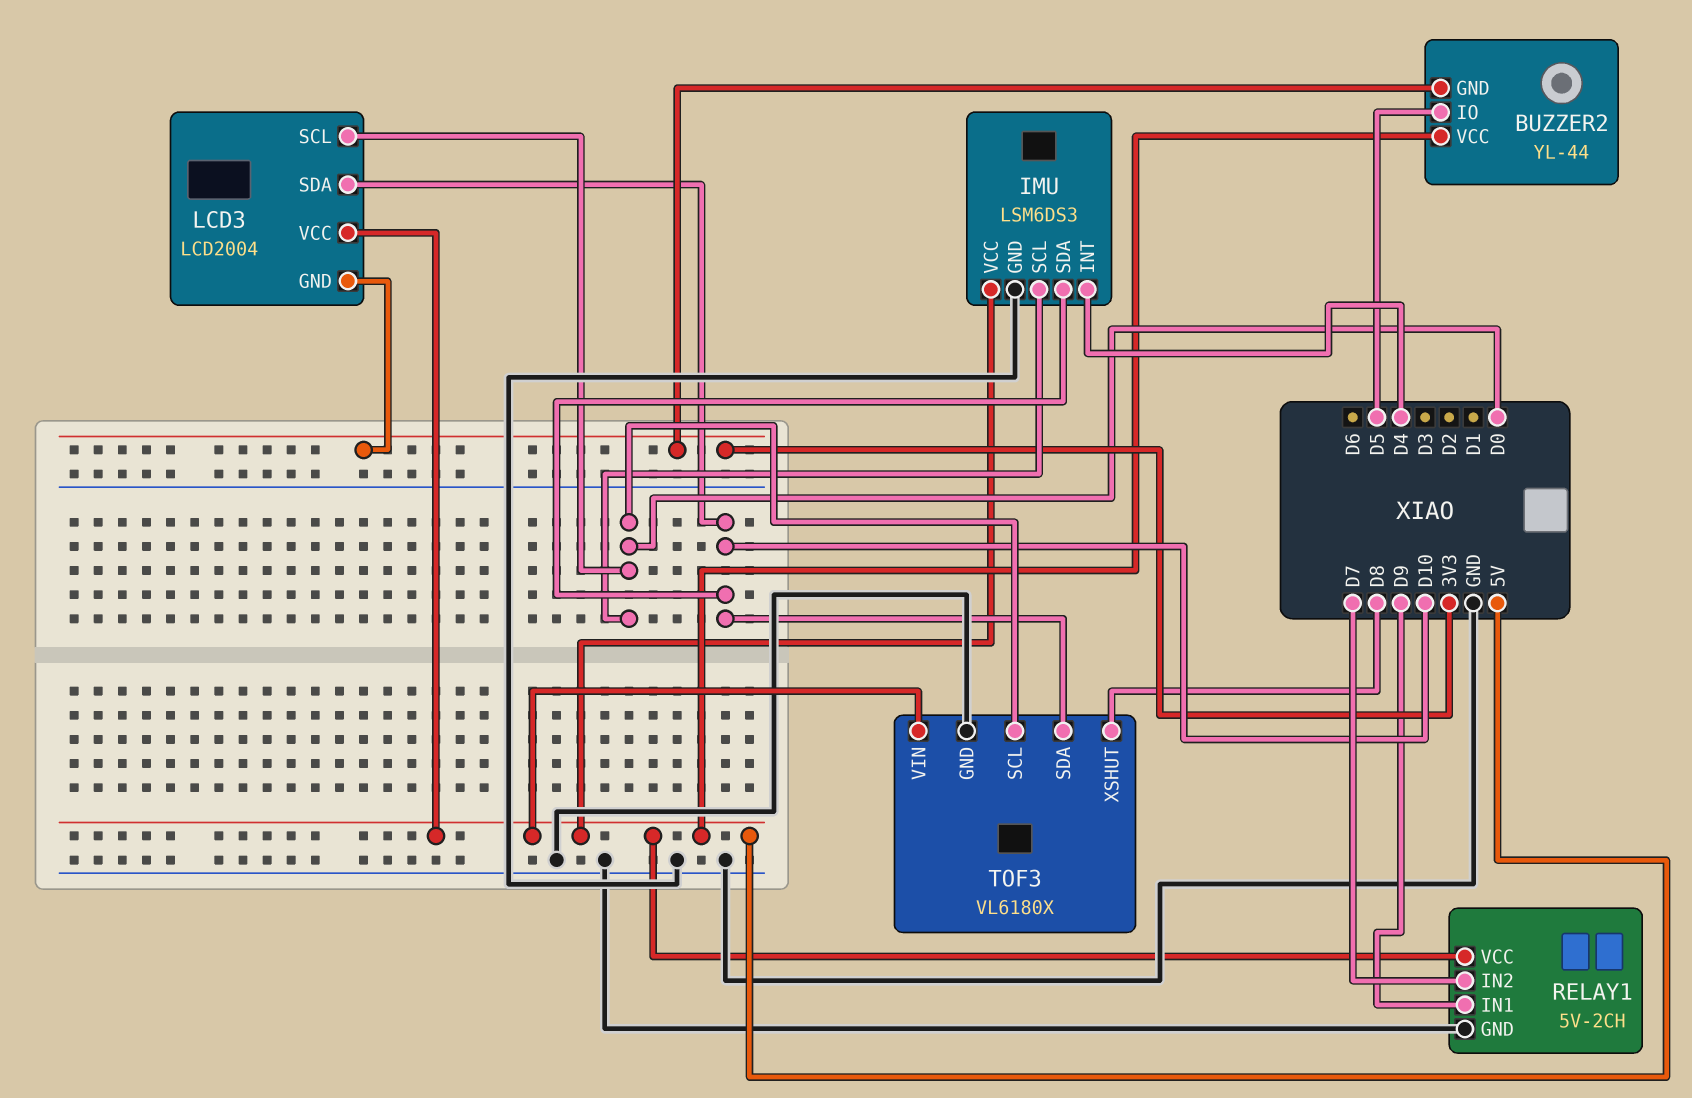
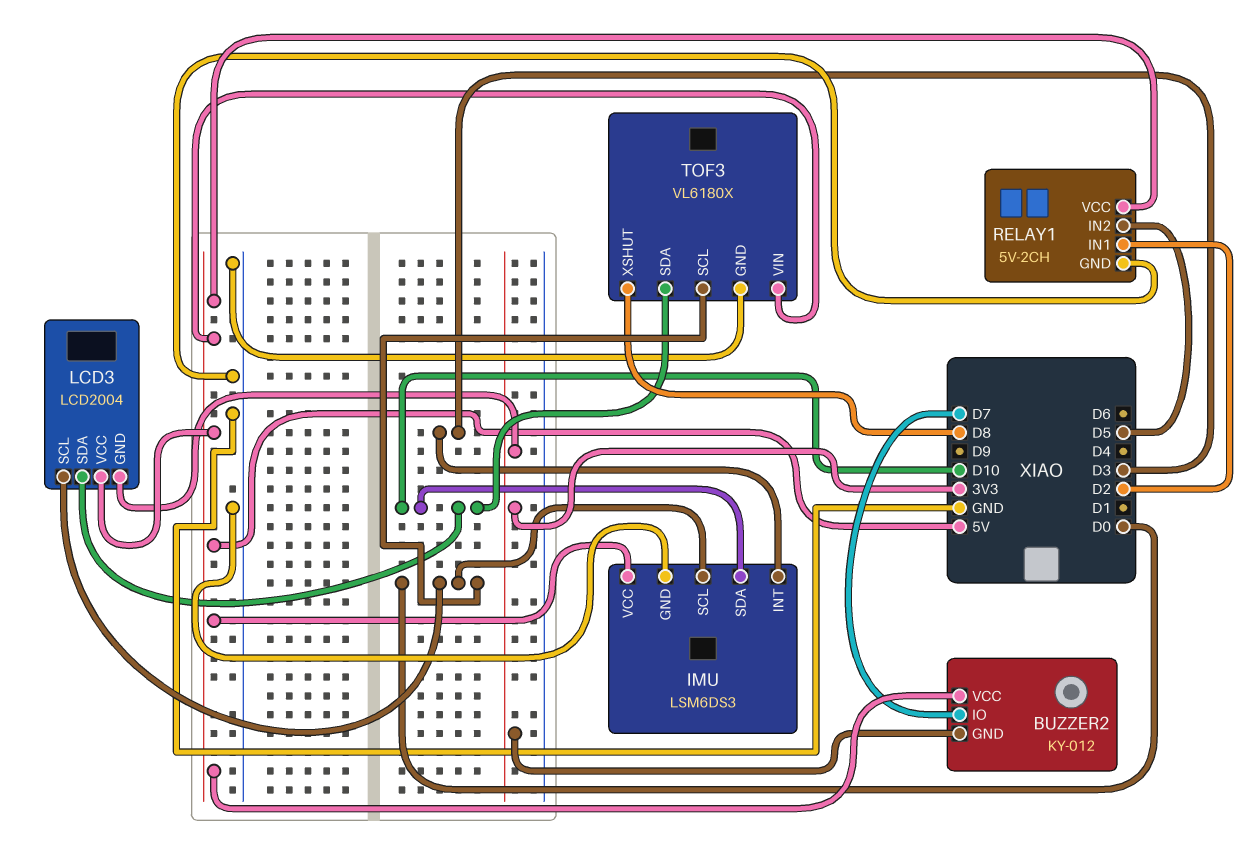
BUZZER2: YL-44 -> KY-012
BUZZER2 pin IO: D5 -> D7
IMU pin INT: D4 -> D3
RELAY1 pin IN1: D9 -> D2
RELAY1 pin IN2: D7 -> D5

